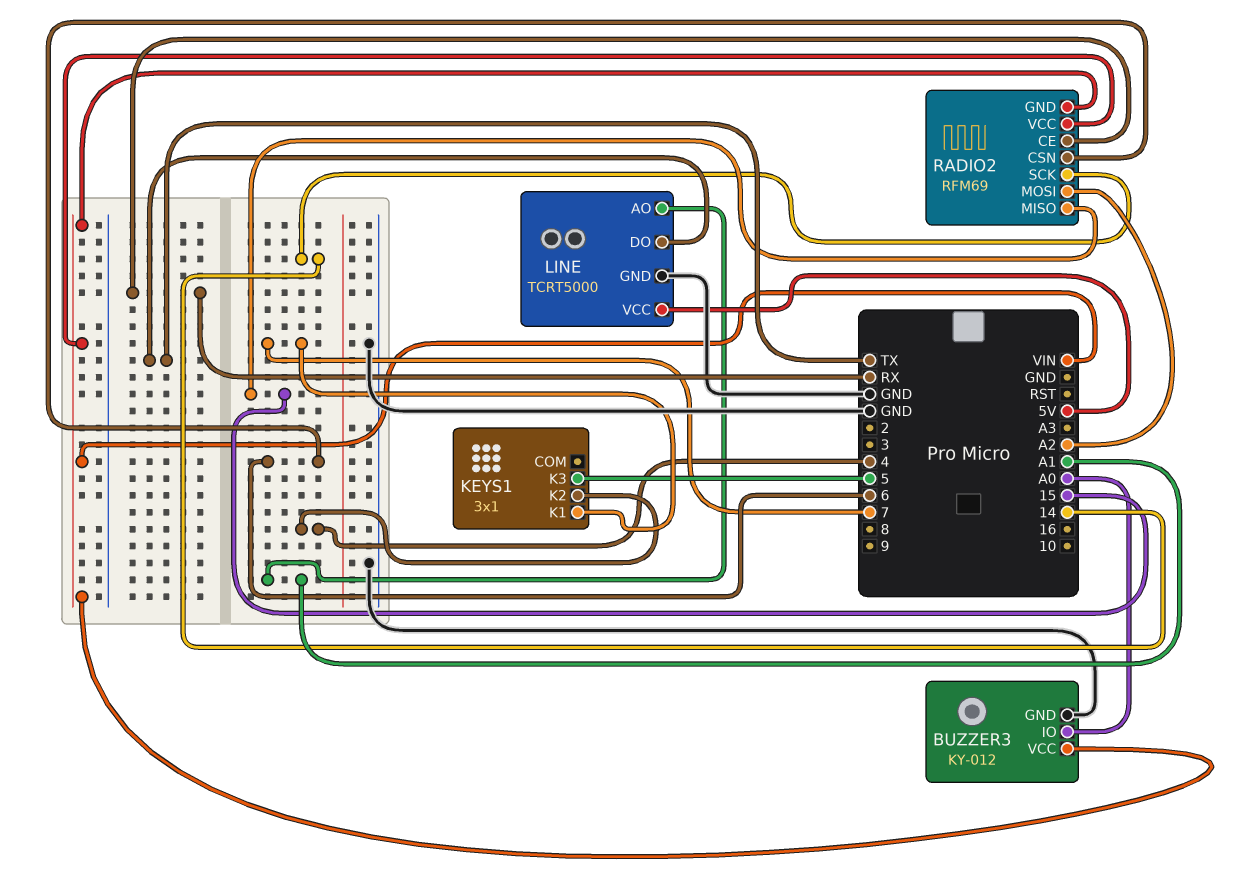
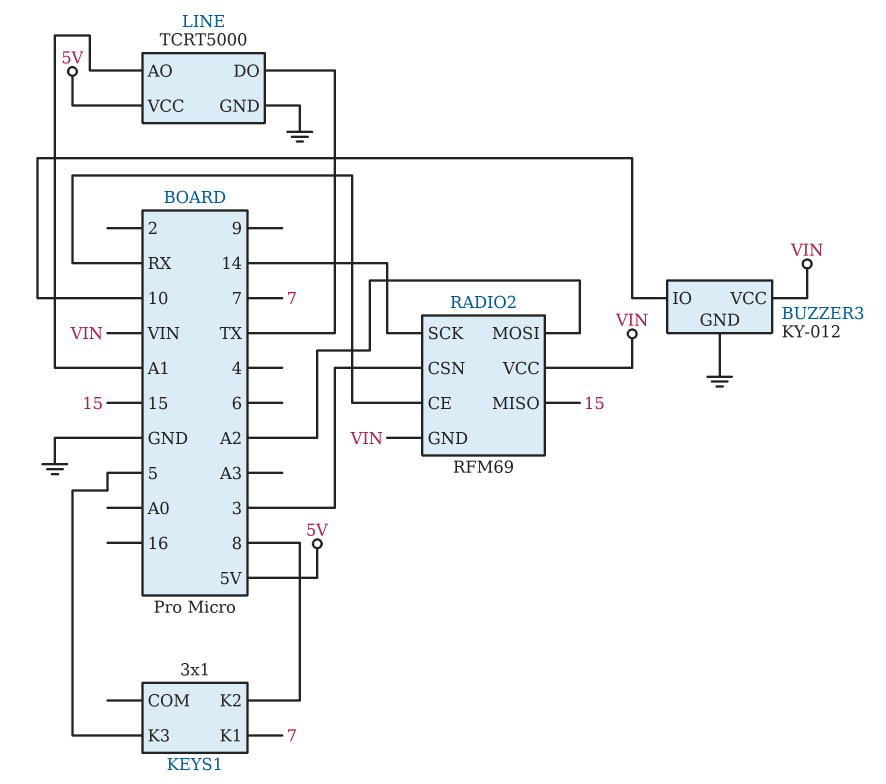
BUZZER3 pin IO: A0 -> 10
KEYS1 pin K2: 4 -> 8
RADIO2 pin CSN: 6 -> 3

